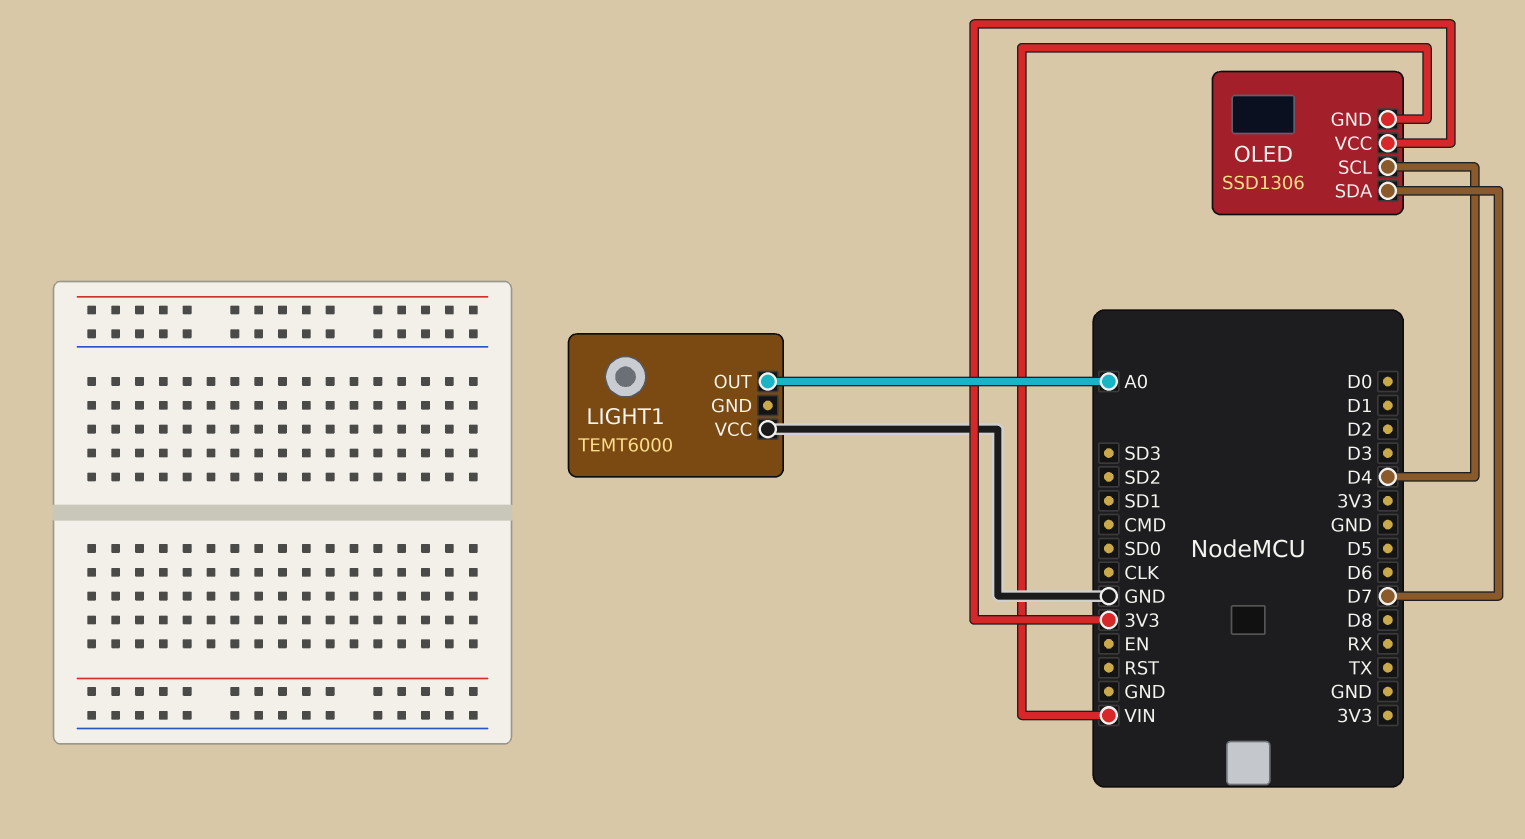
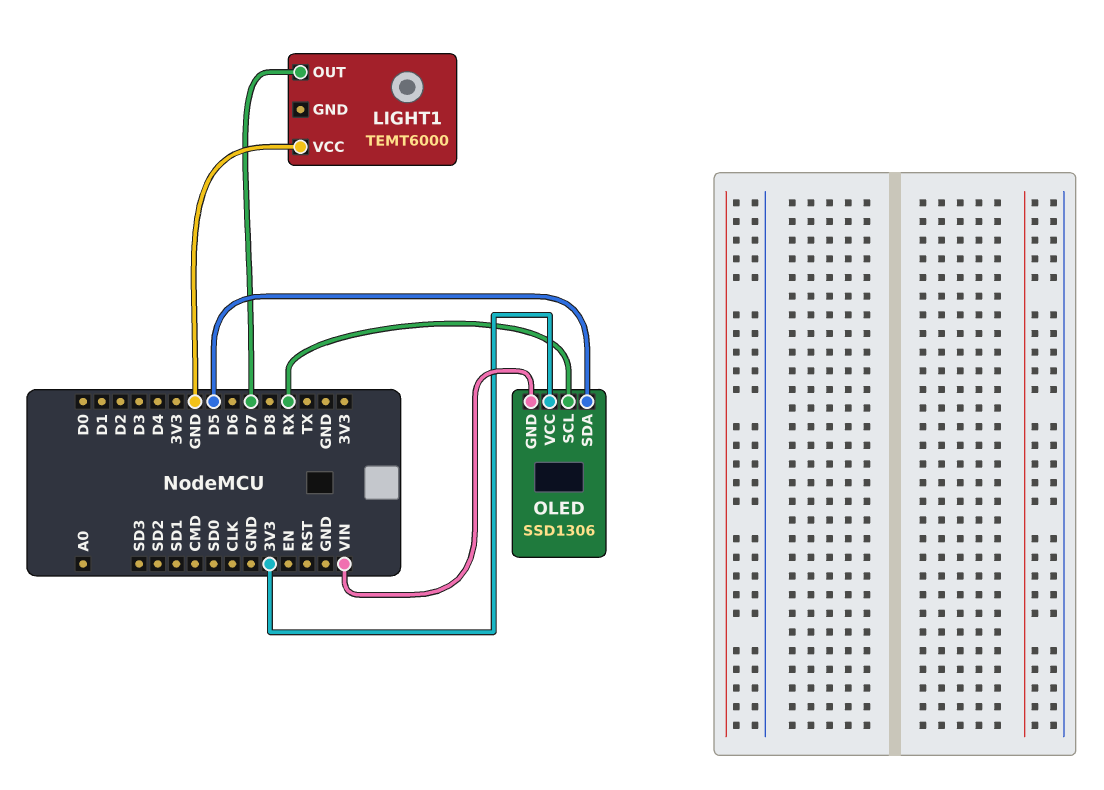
LIGHT1 pin OUT: A0 -> D7
OLED pin SCL: D4 -> RX
OLED pin SDA: D7 -> D5

